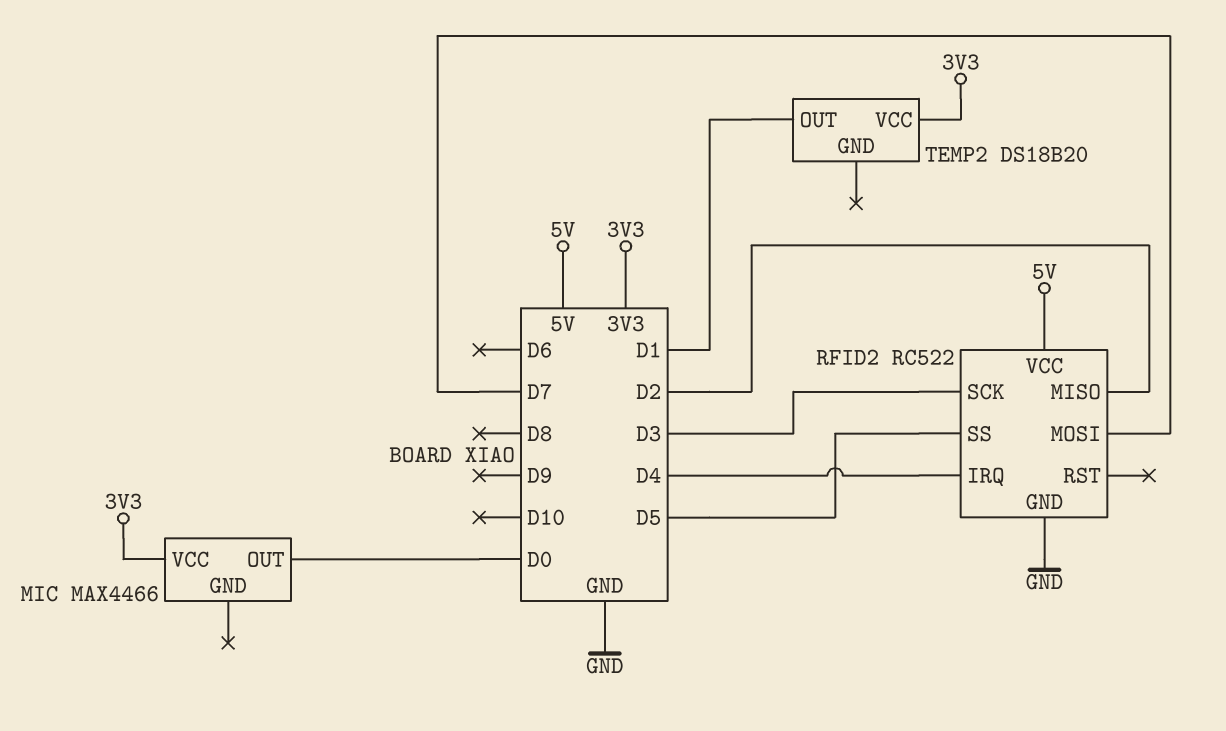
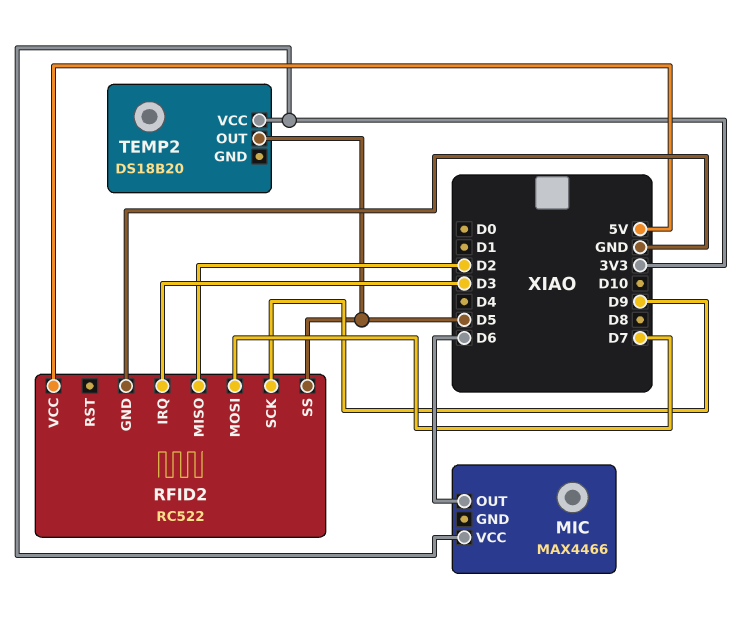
MIC pin OUT: D0 -> D6
RFID2 pin IRQ: D4 -> D3
RFID2 pin SCK: D3 -> D9
TEMP2 pin OUT: D1 -> D5

